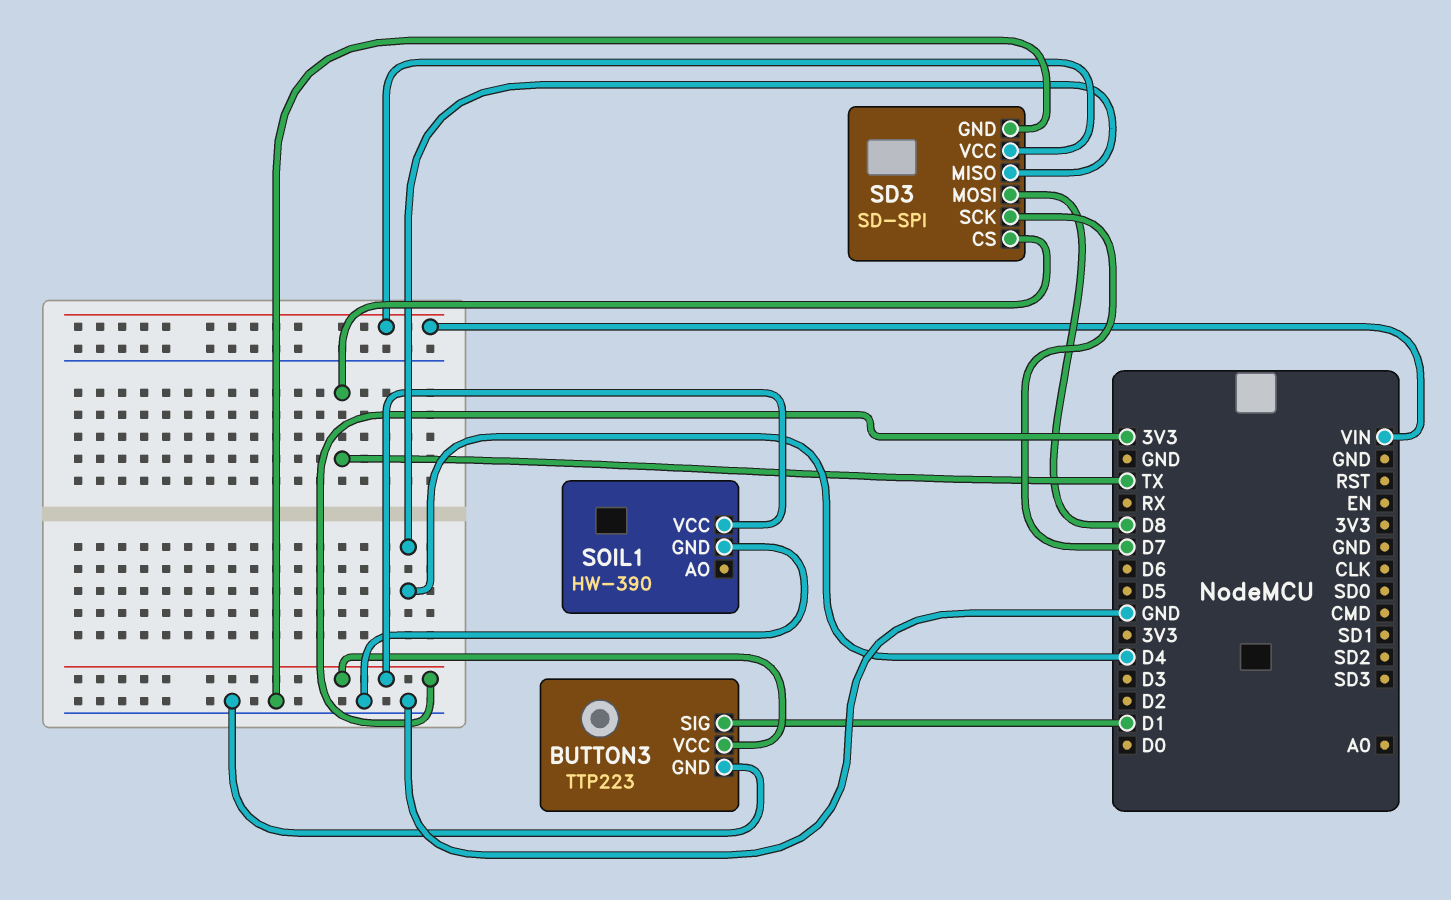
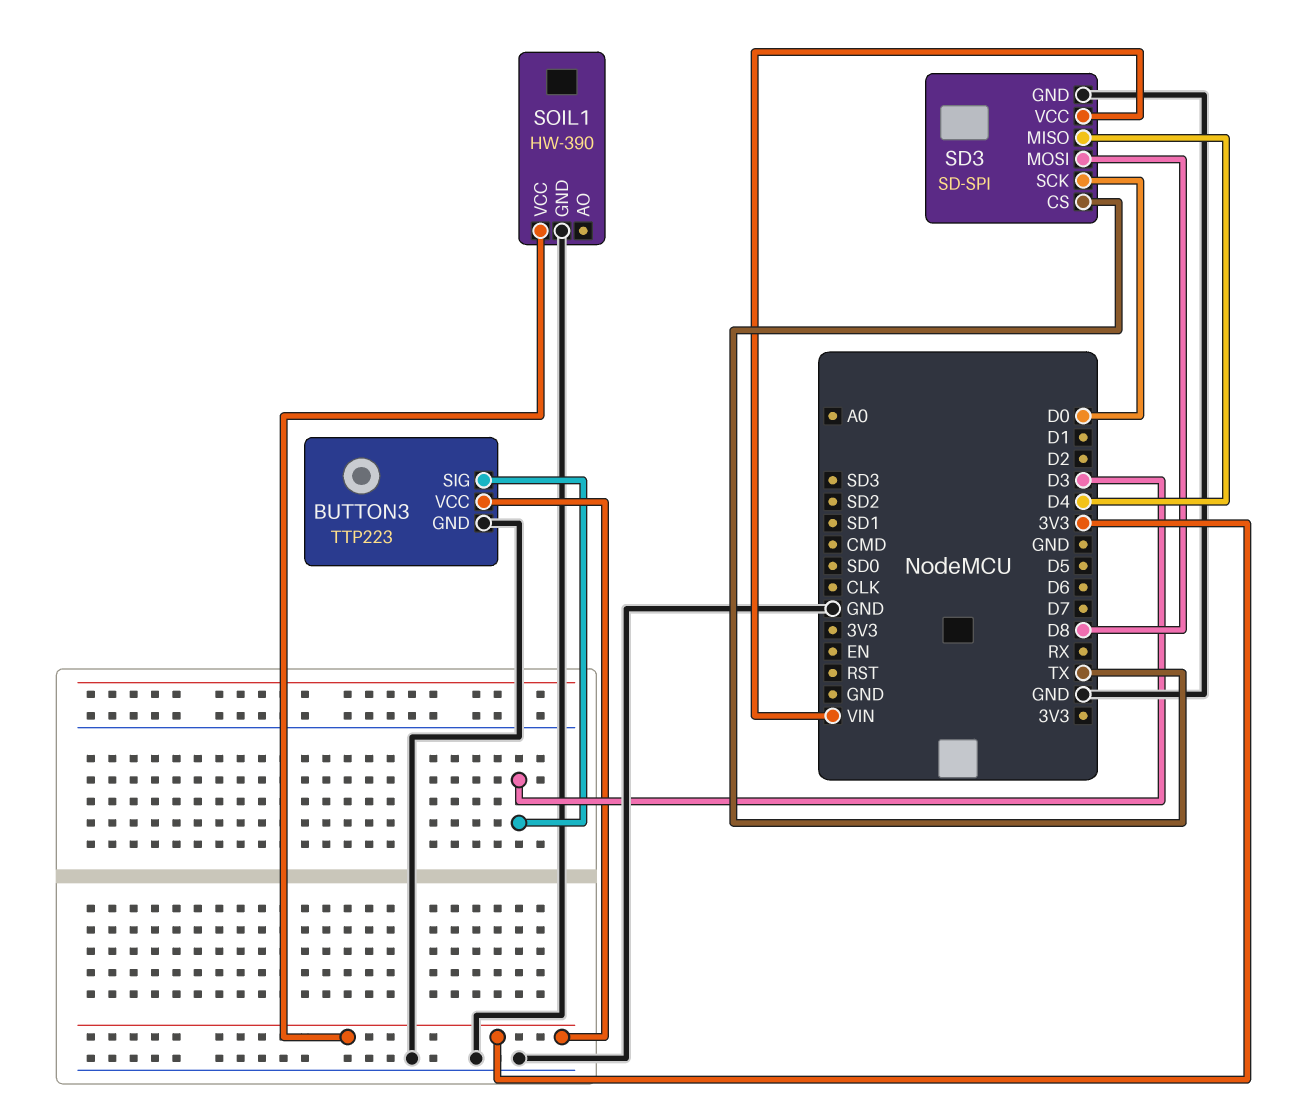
BUTTON3 pin SIG: D1 -> D3
SD3 pin SCK: D7 -> D0

